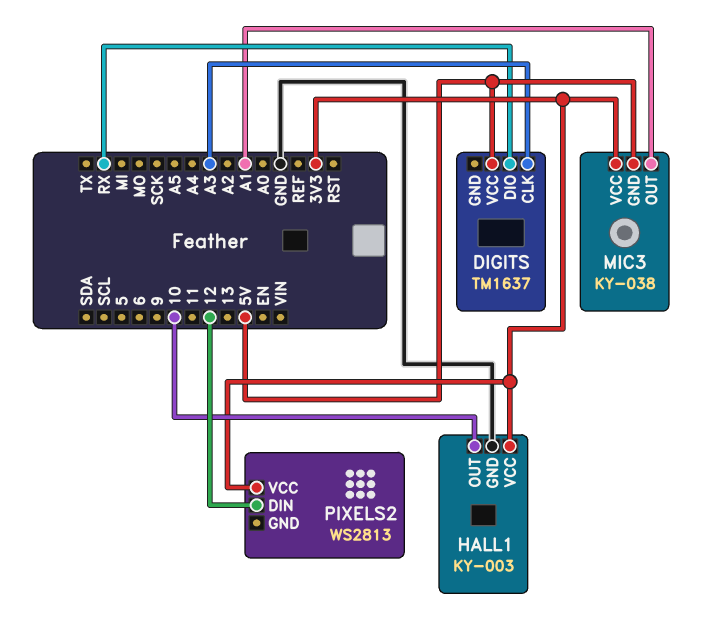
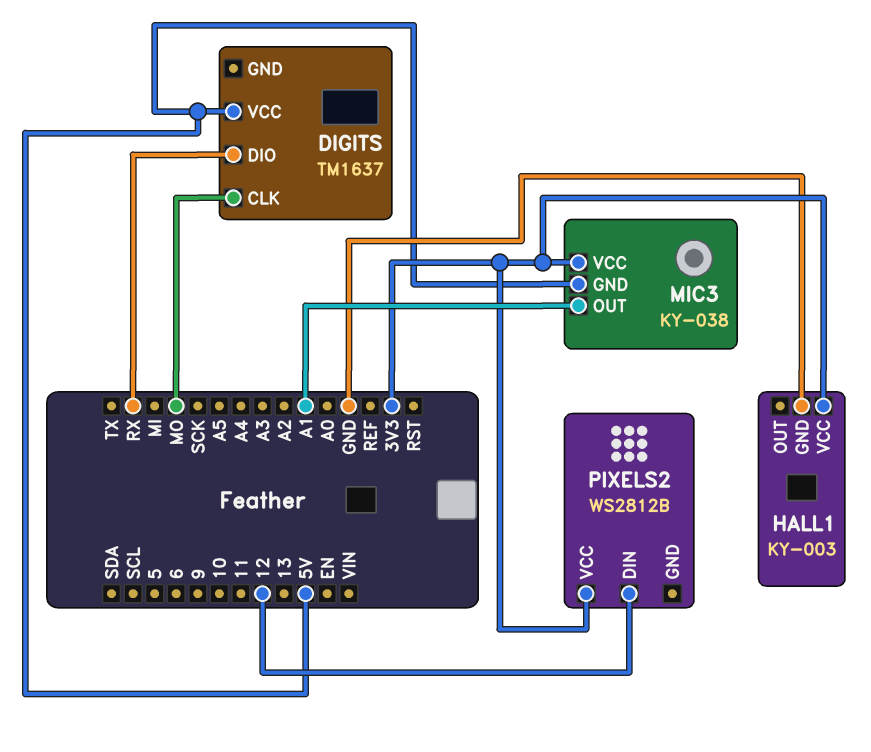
DIGITS pin CLK: A3 -> MO
HALL1 pin OUT: 10 -> none
PIXELS2: WS2813 -> WS2812B

